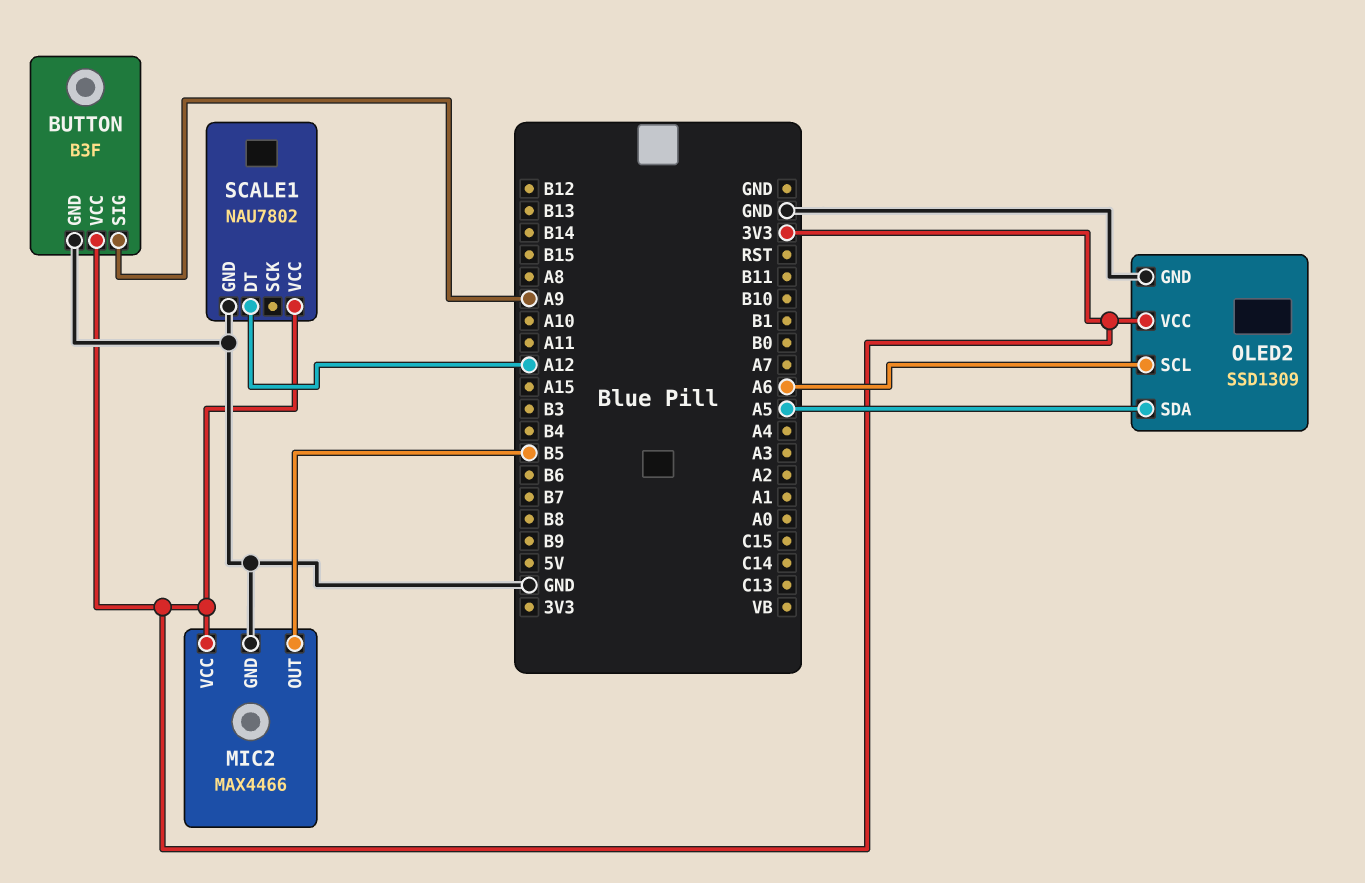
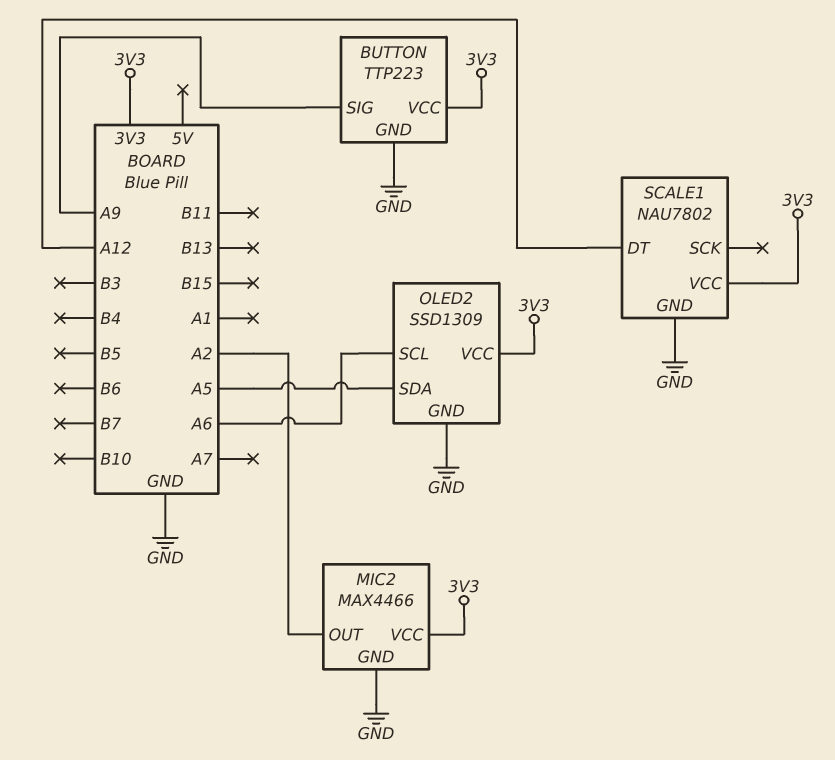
BUTTON: B3F -> TTP223
MIC2 pin OUT: B5 -> A2

